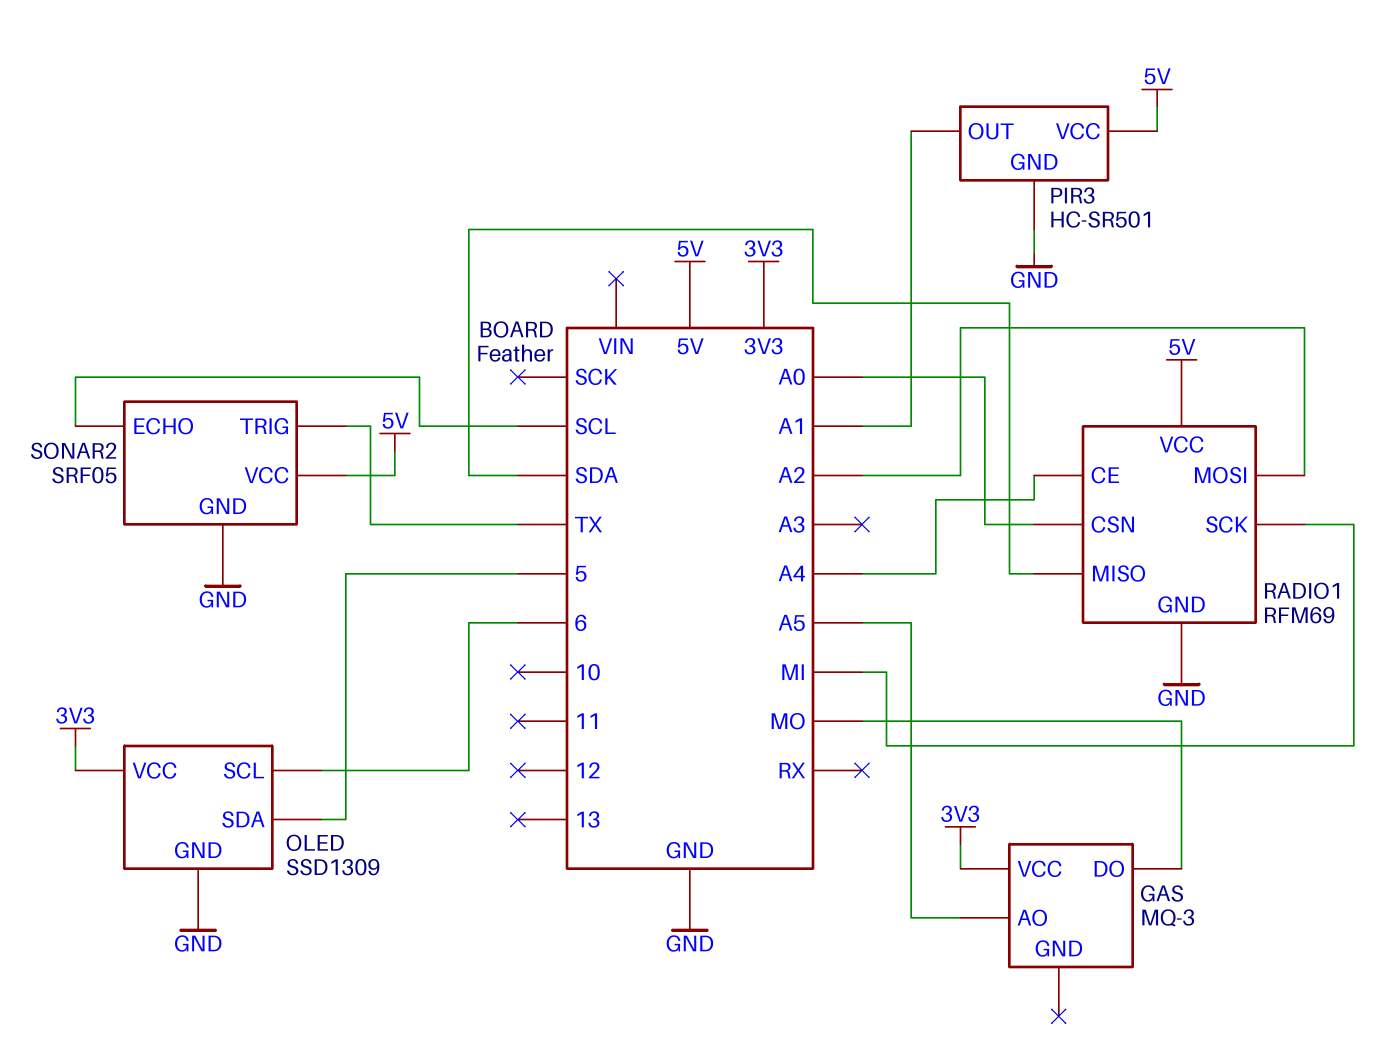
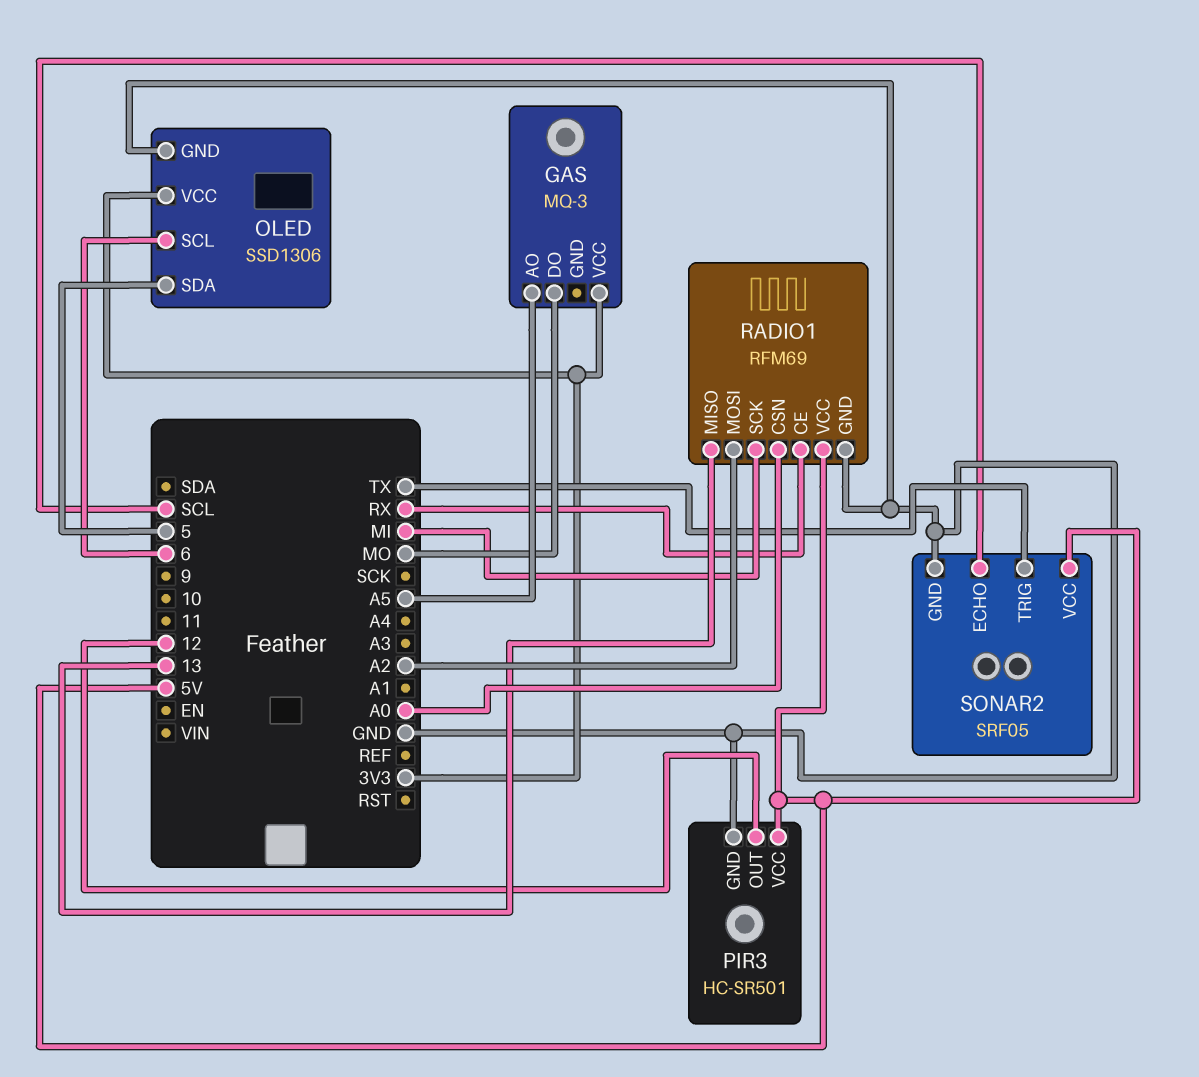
OLED: SSD1309 -> SSD1306
PIR3 pin OUT: A1 -> 12
RADIO1 pin CE: A4 -> RX
RADIO1 pin MISO: SDA -> 13

